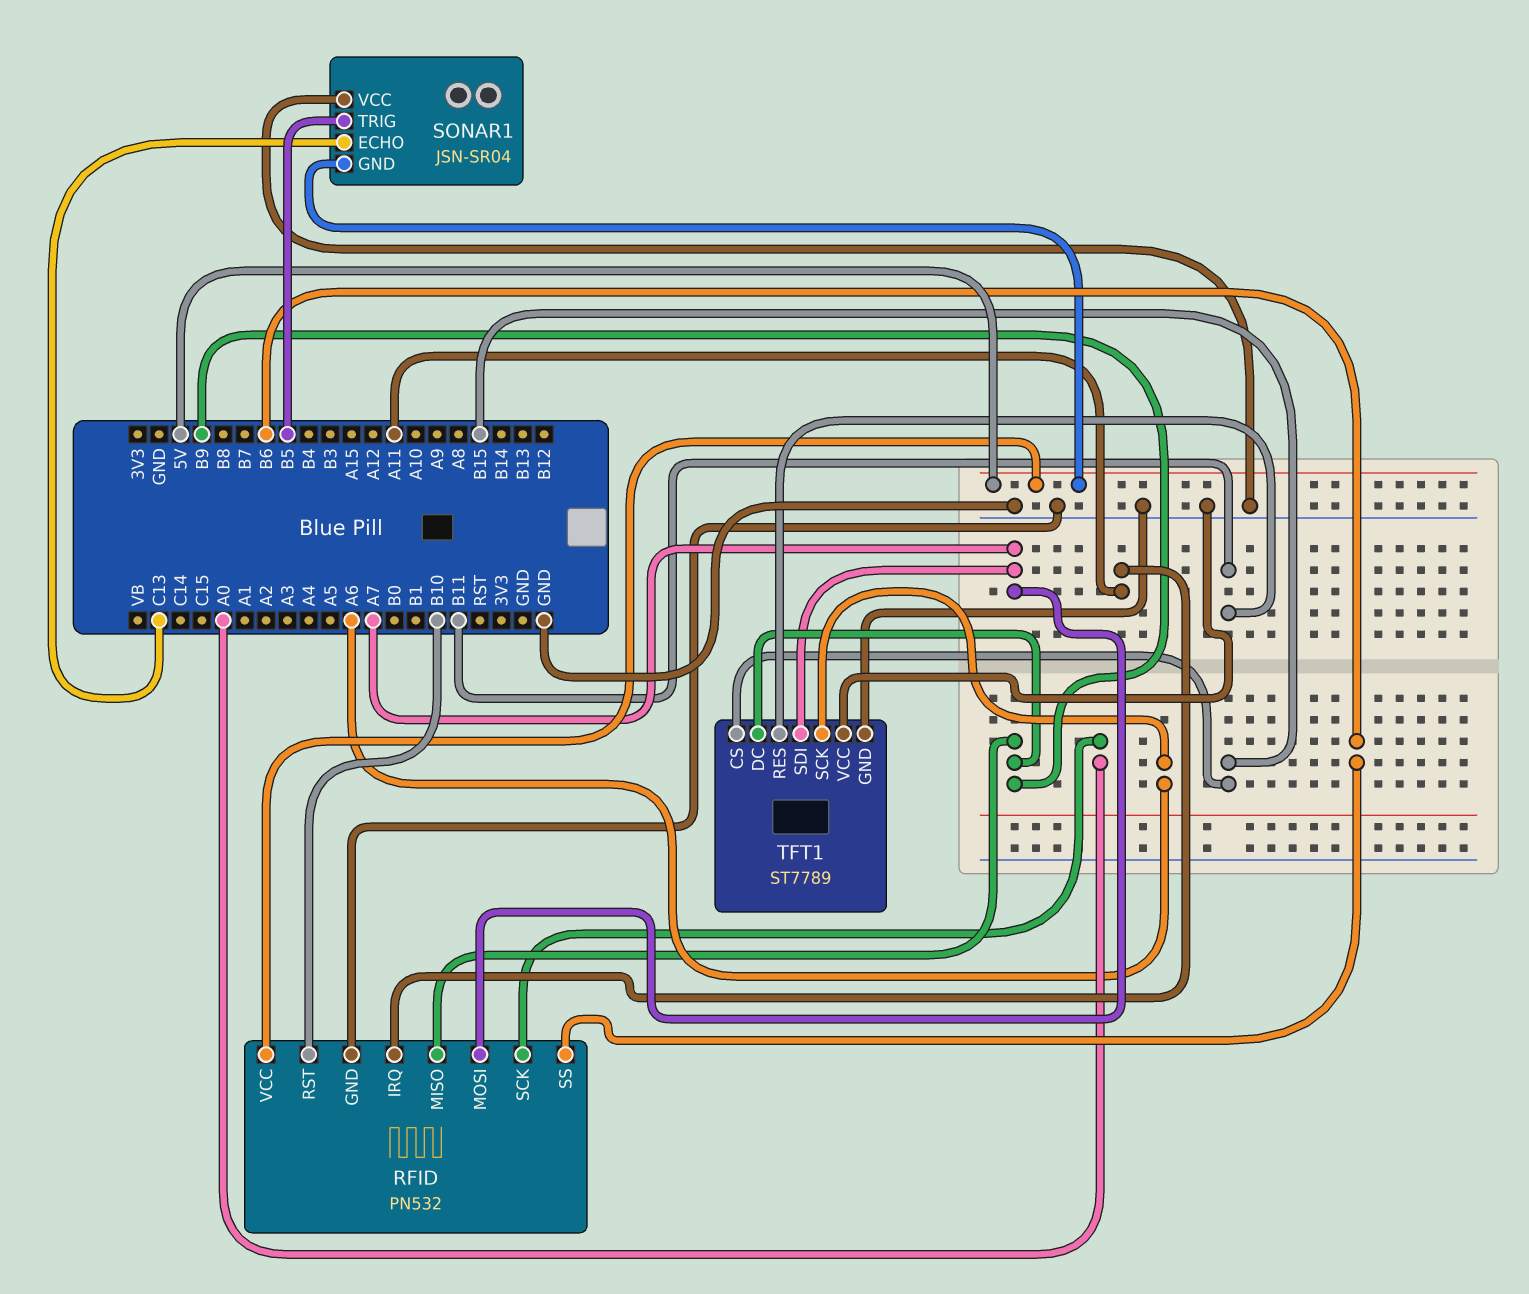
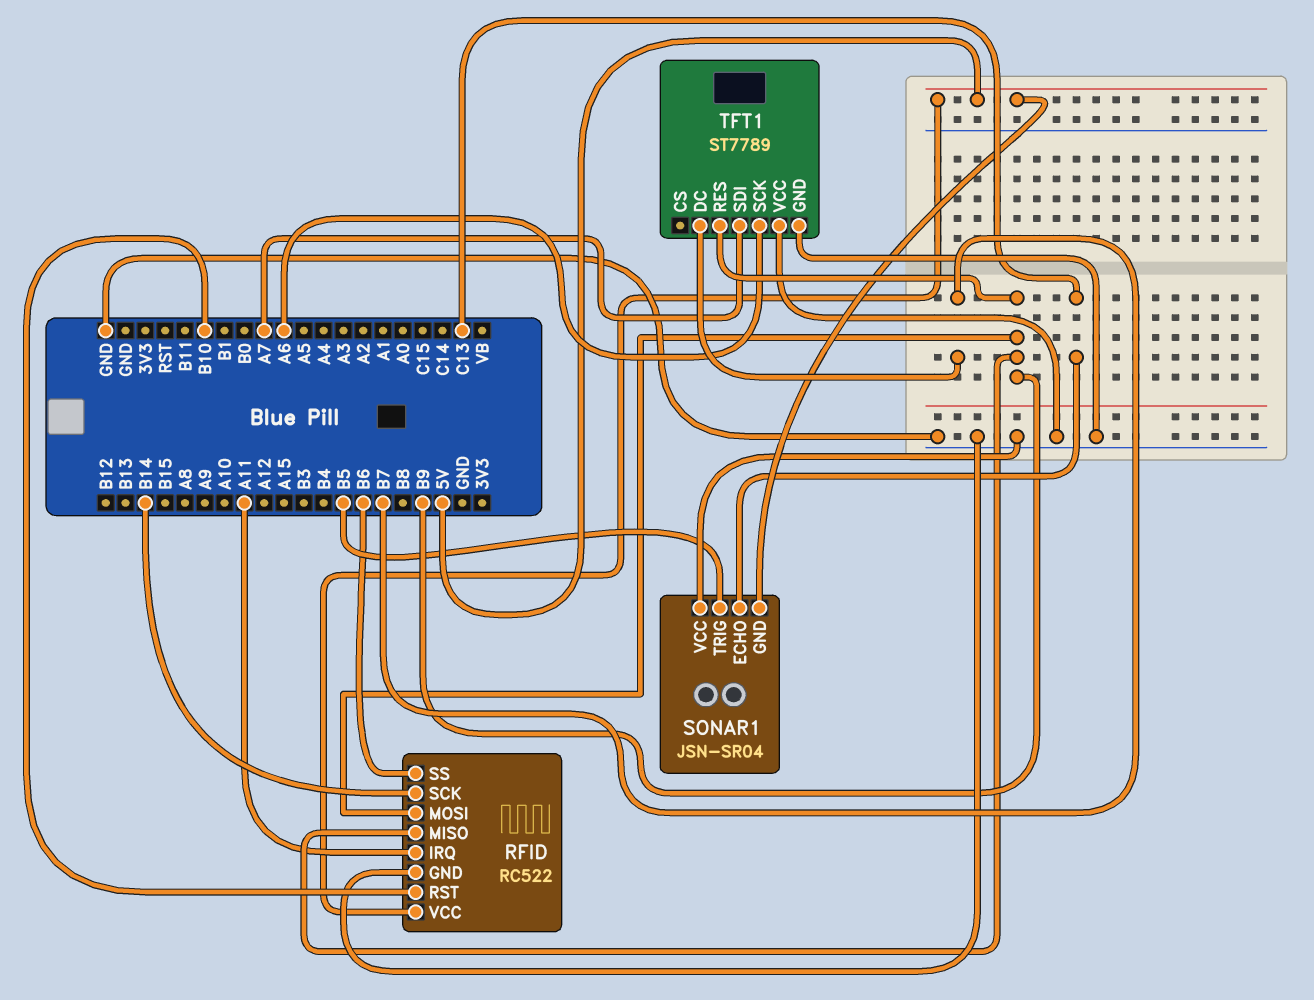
RFID: PN532 -> RC522
RFID pin MOSI: A7 -> B9
RFID pin SCK: A0 -> B14
TFT1 pin CS: B15 -> none
TFT1 pin DC: B9 -> B7
TFT1 pin RES: B11 -> B9

